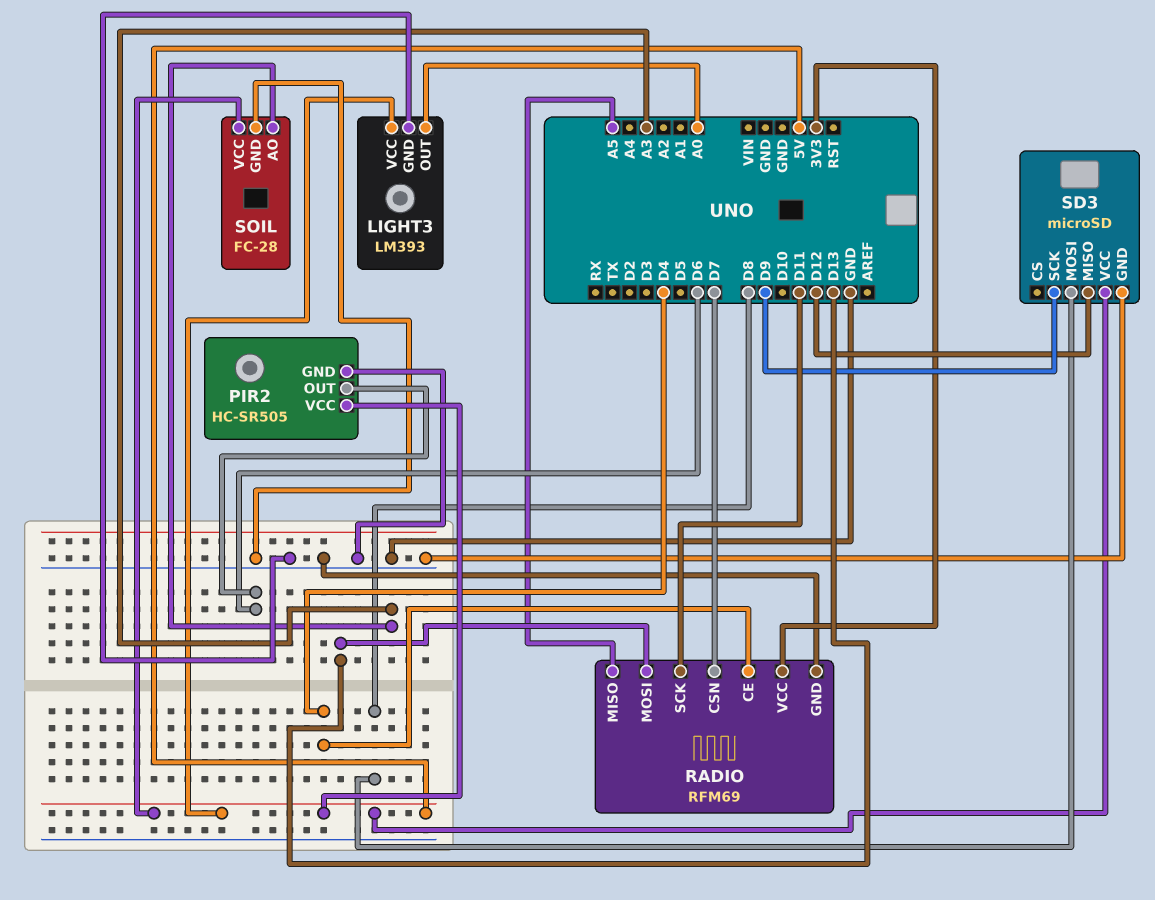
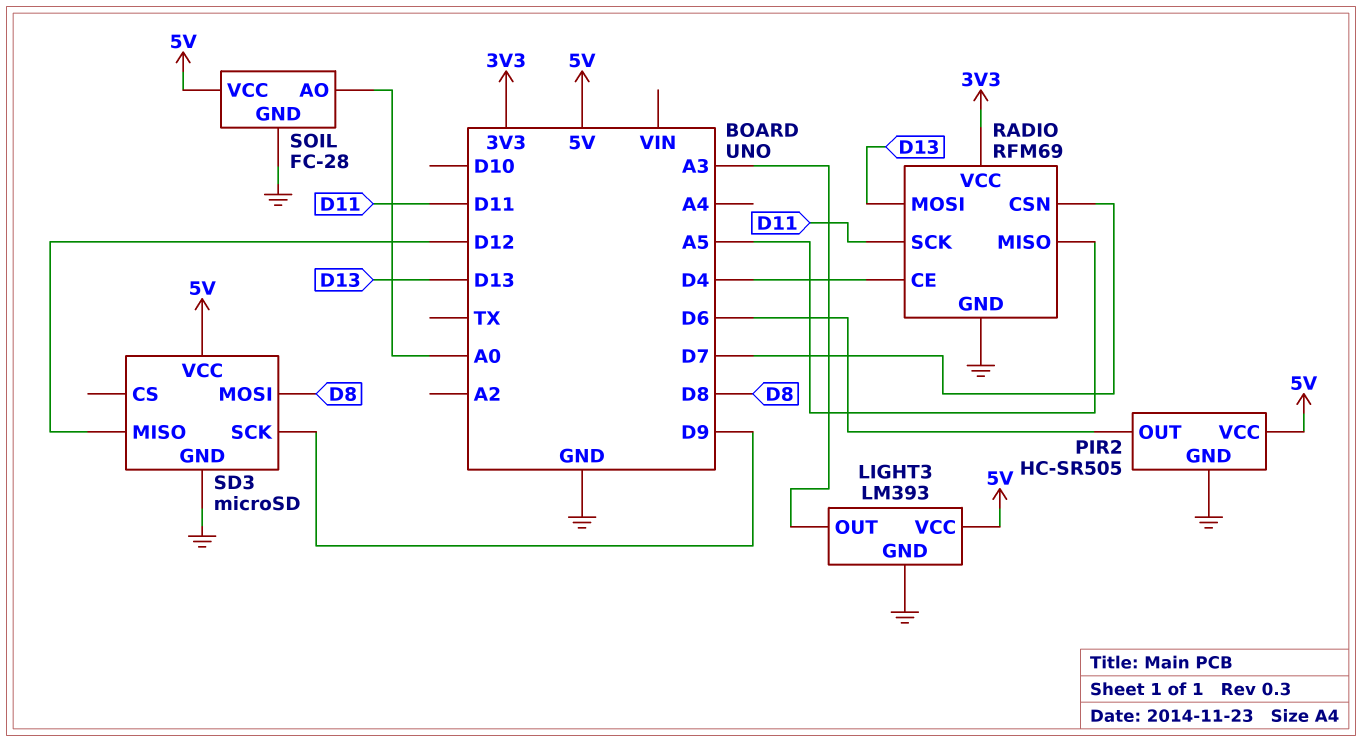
LIGHT3 pin OUT: A0 -> A3
SOIL pin AO: A3 -> A0

